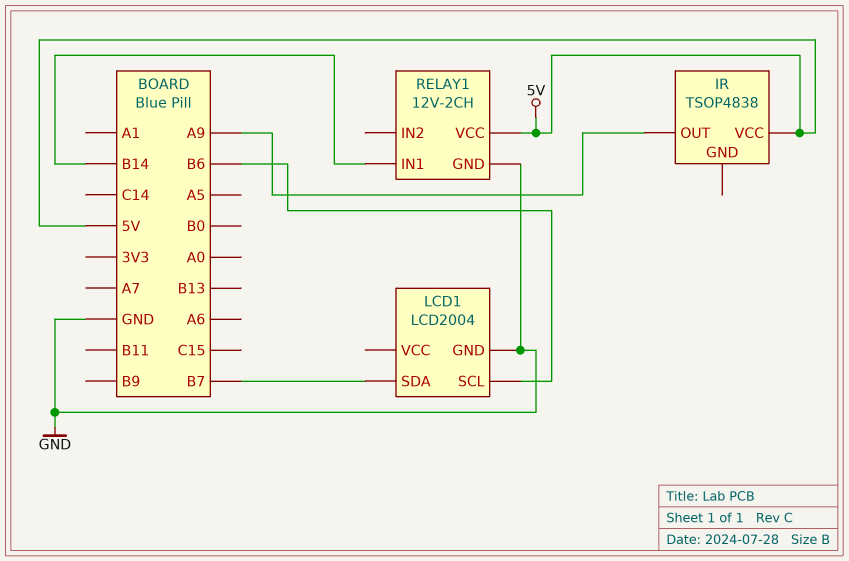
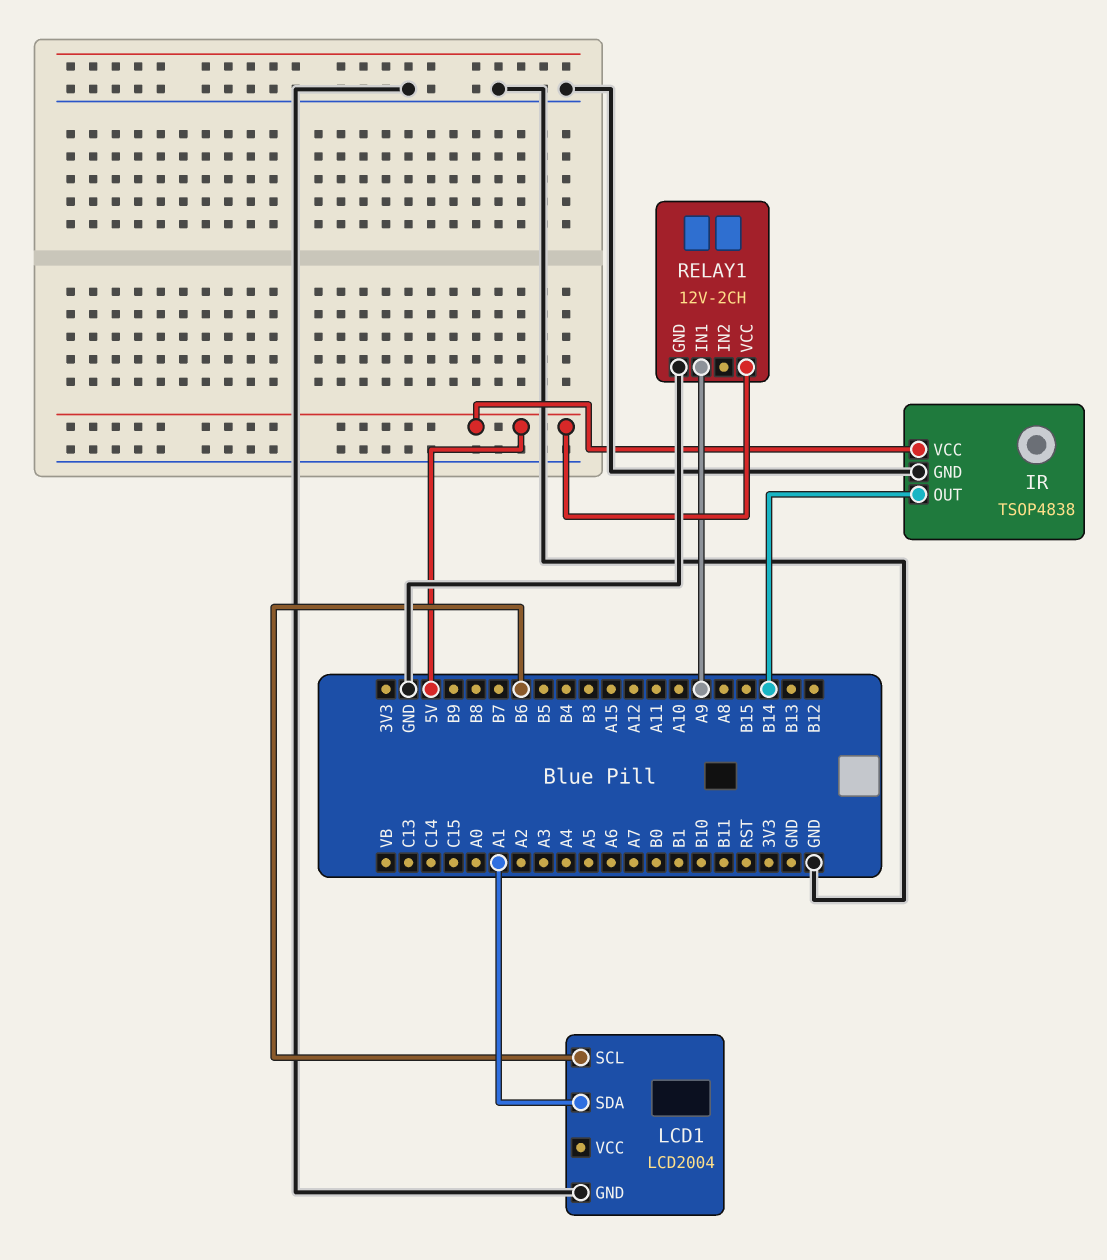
IR pin GND: none -> GND
IR pin OUT: A9 -> B14
LCD1 pin SDA: B7 -> A1
RELAY1 pin IN1: B14 -> A9

